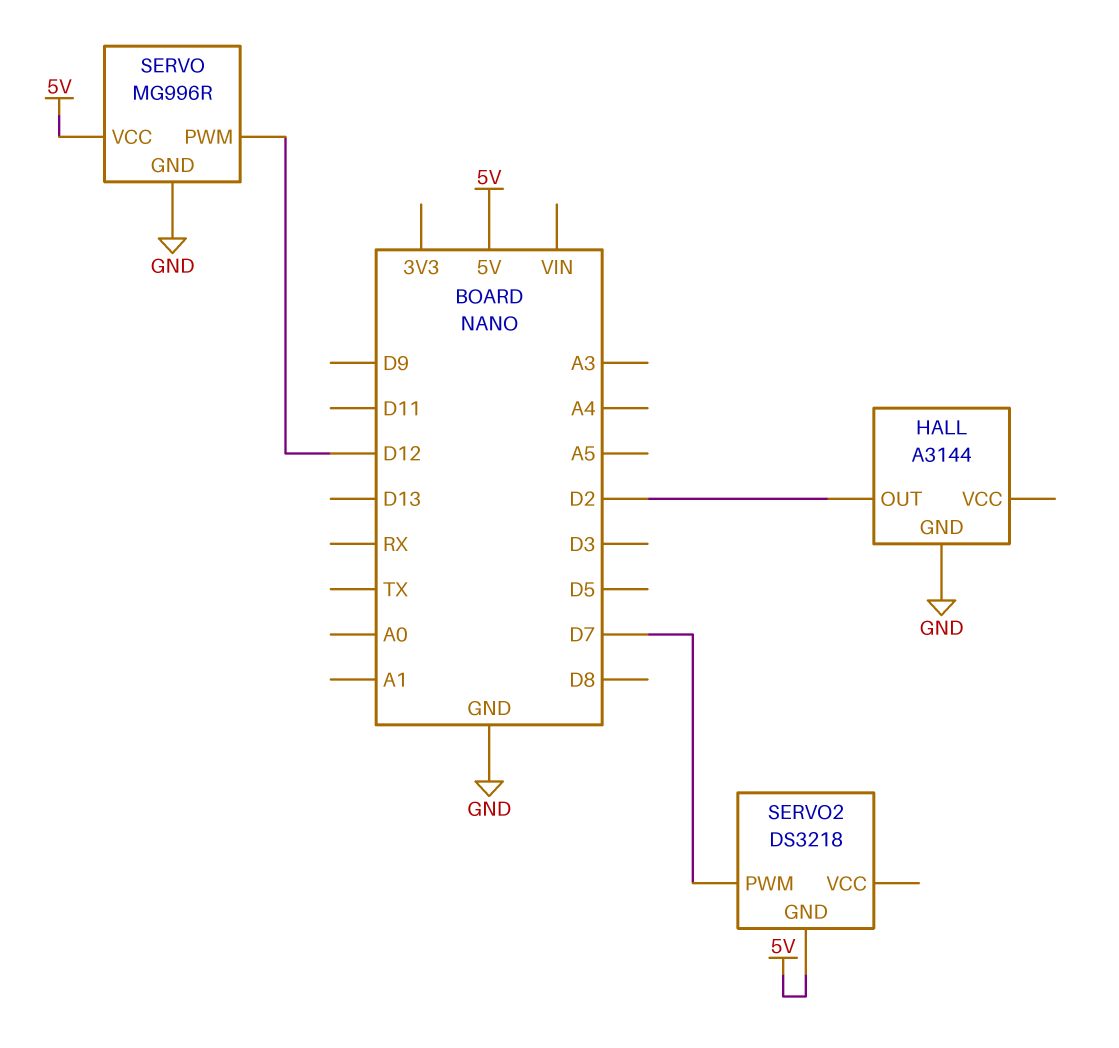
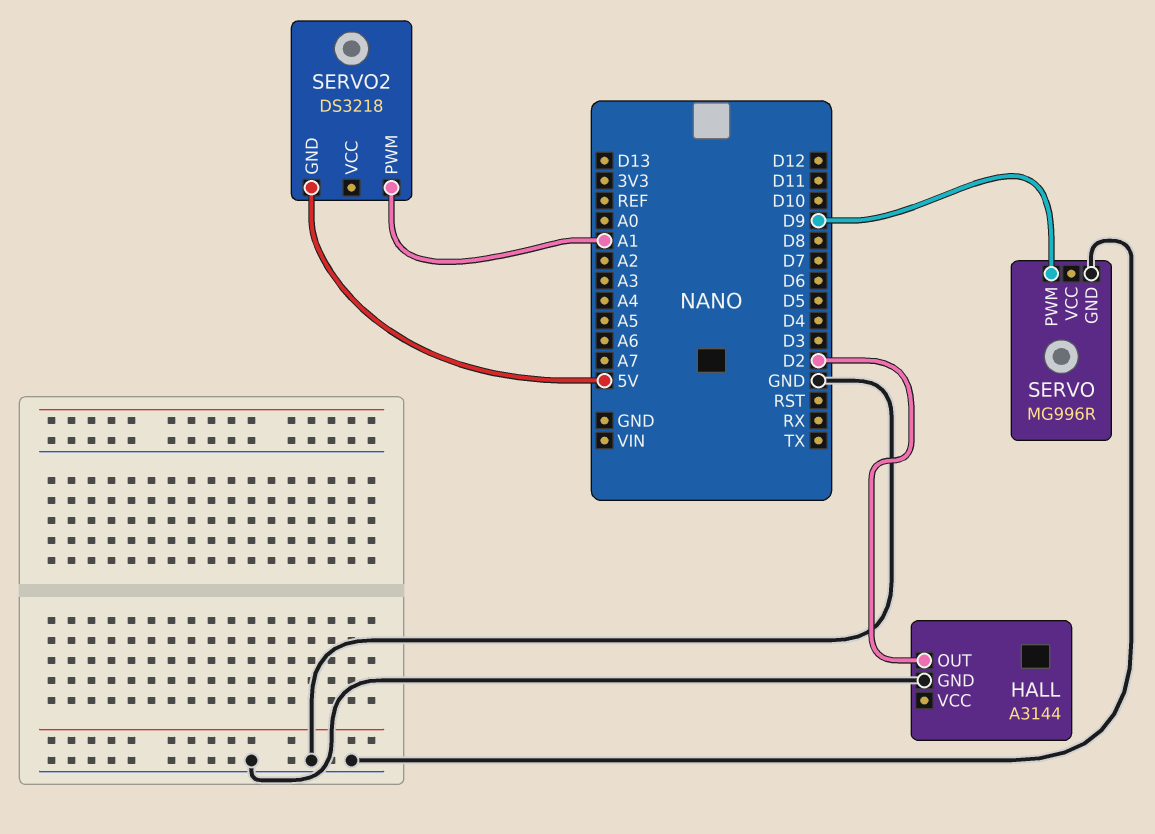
SERVO pin PWM: D12 -> D9
SERVO pin VCC: 5V -> none
SERVO2 pin PWM: D7 -> A1

